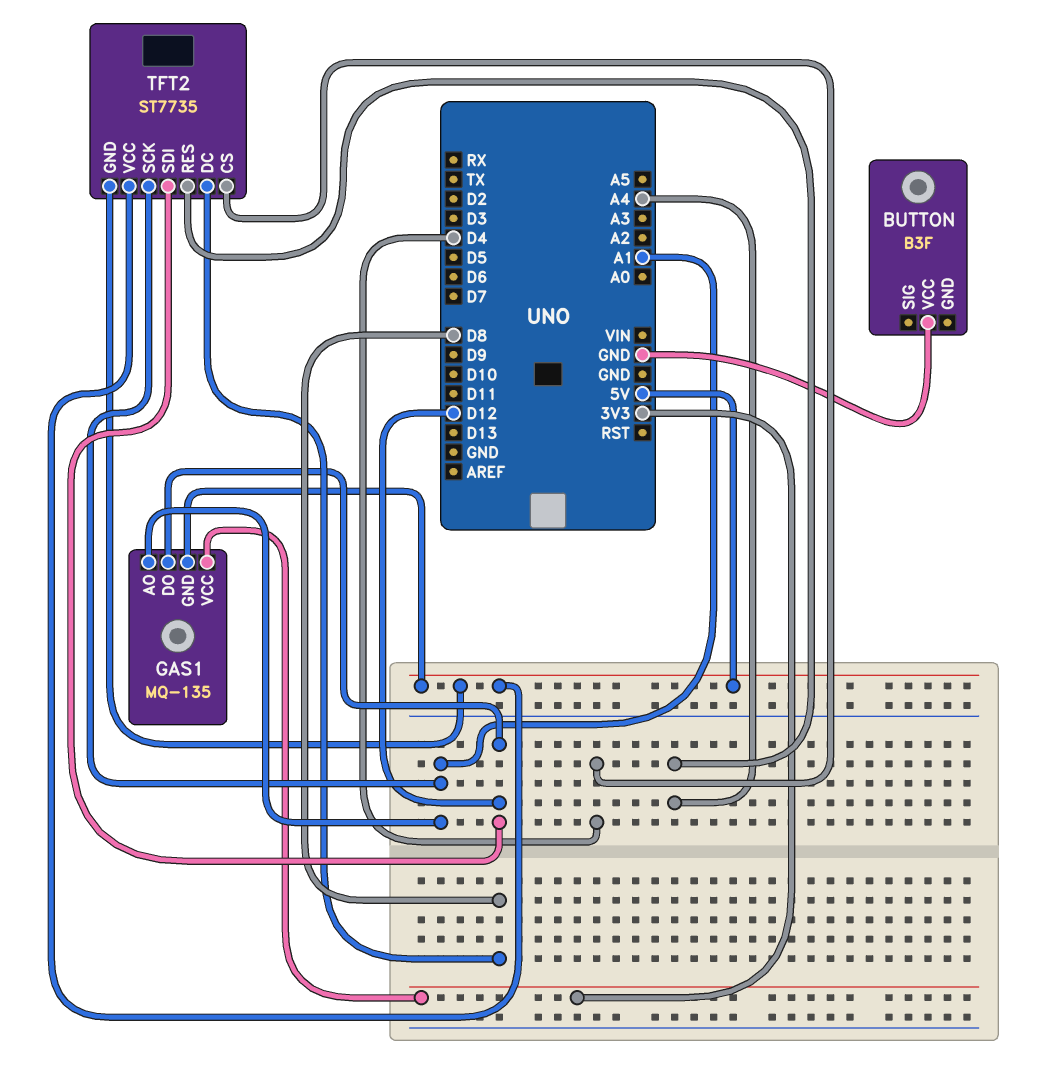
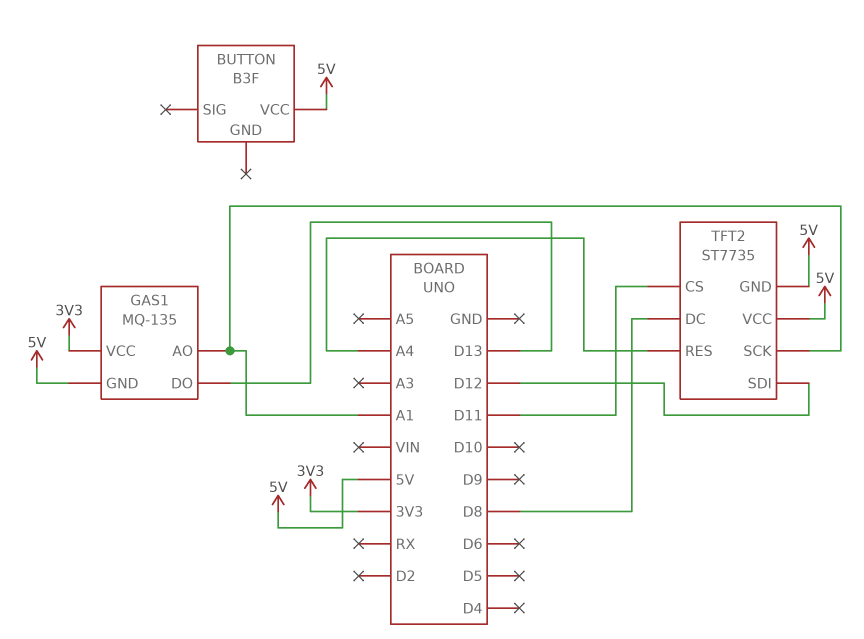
BUTTON pin VCC: GND -> 5V
GAS1 pin DO: D12 -> D13
TFT2 pin CS: D4 -> D11

